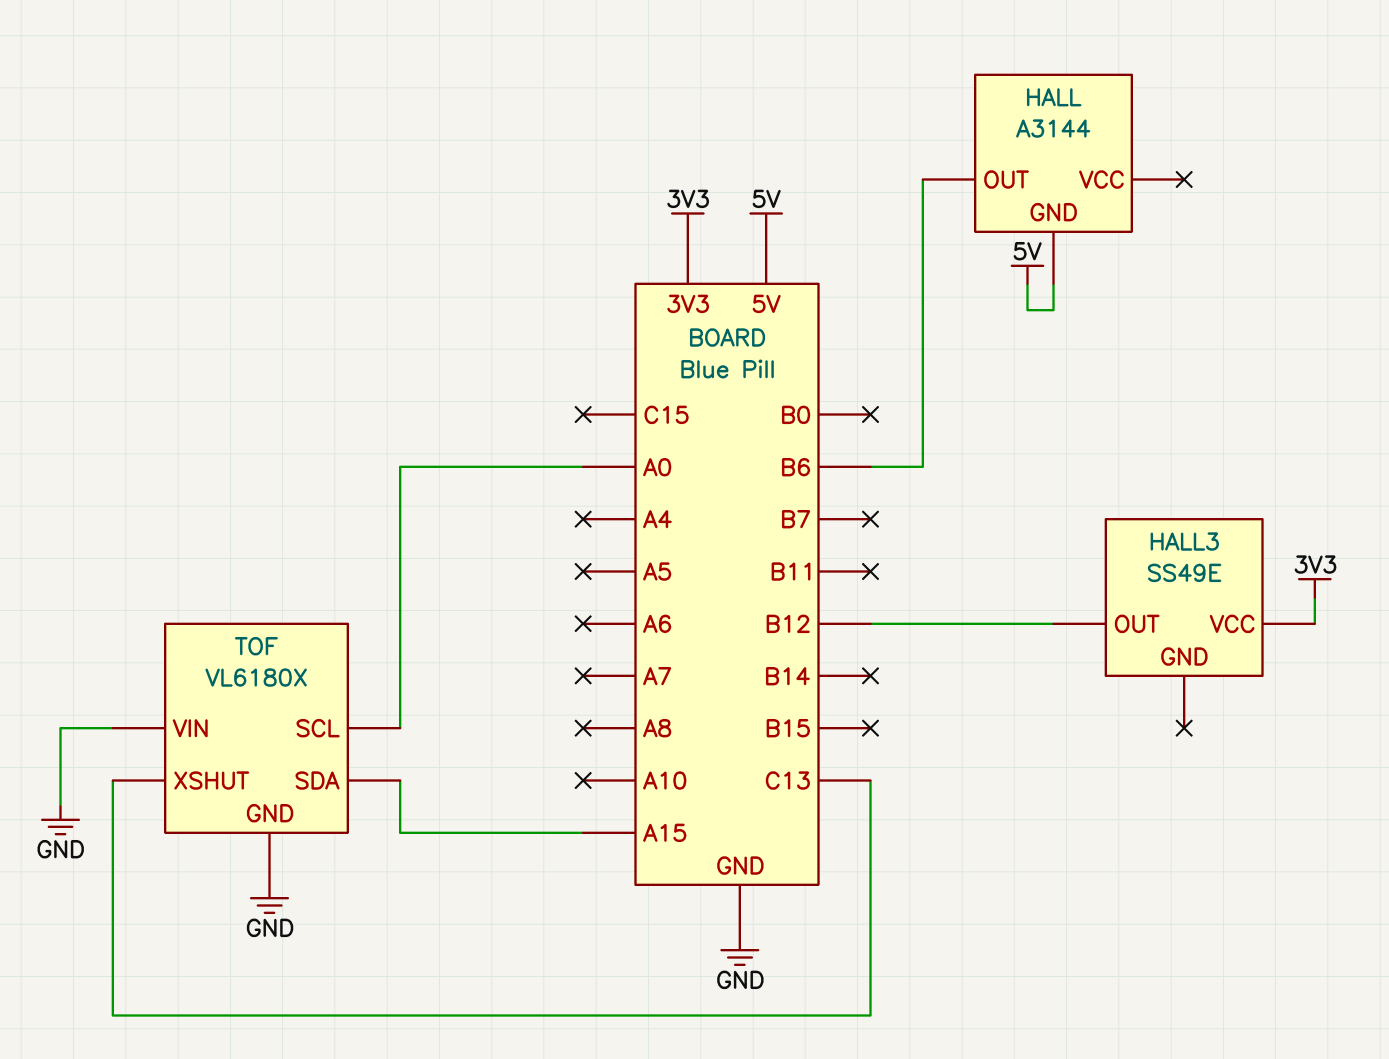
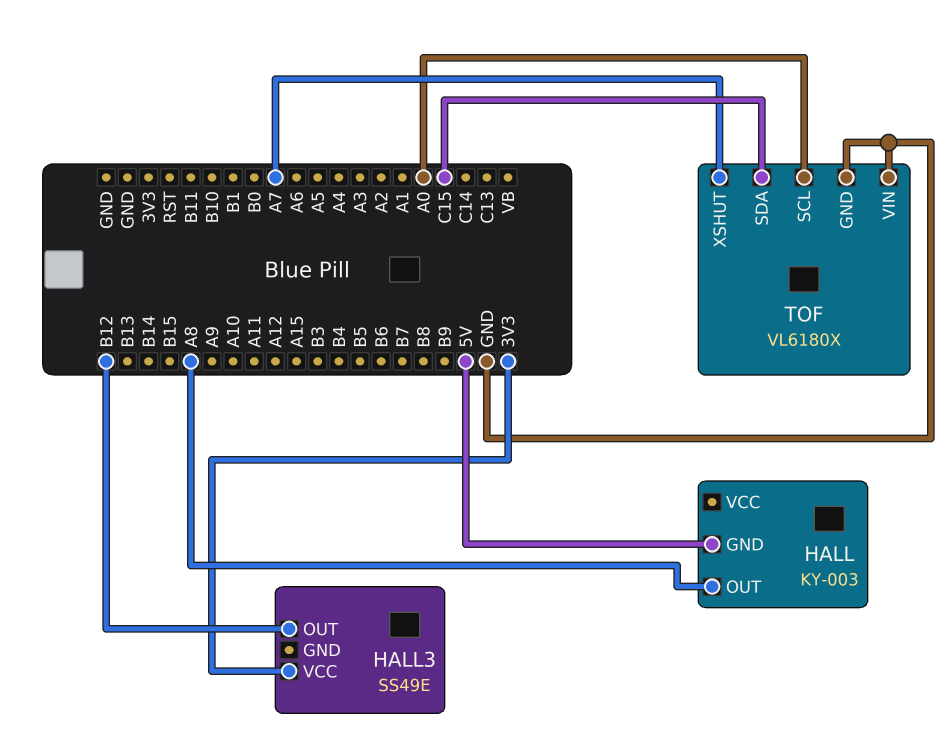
HALL: A3144 -> KY-003
HALL pin OUT: B6 -> A8
TOF pin SDA: A15 -> C15
TOF pin XSHUT: C13 -> A7

